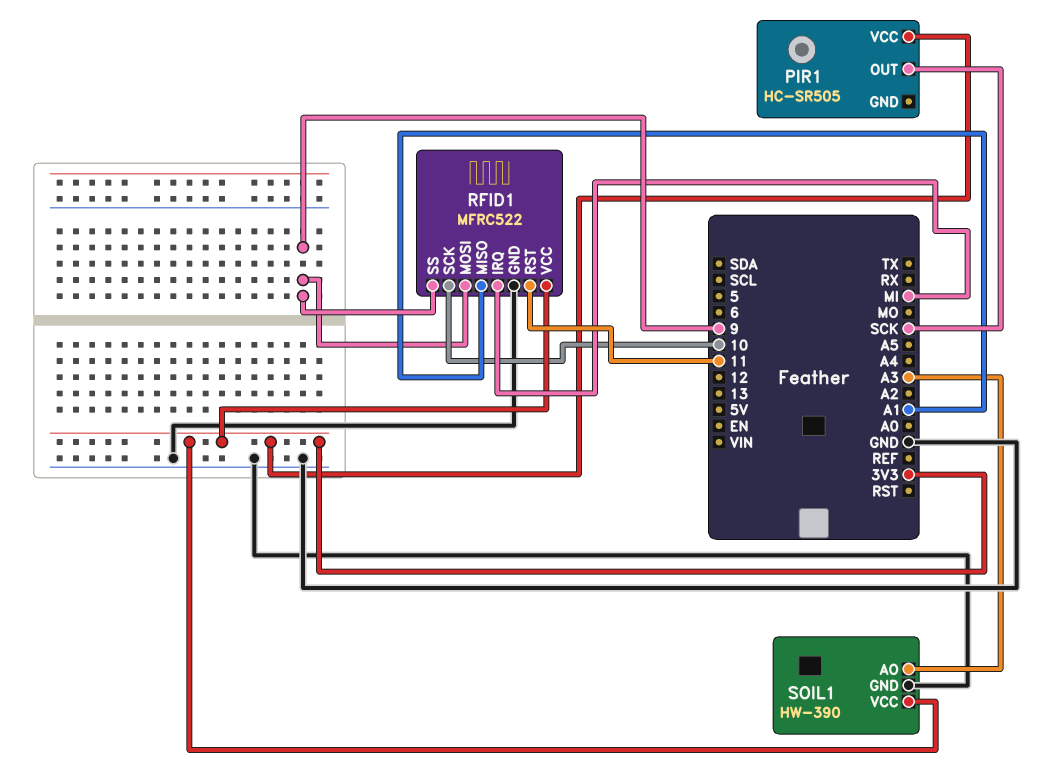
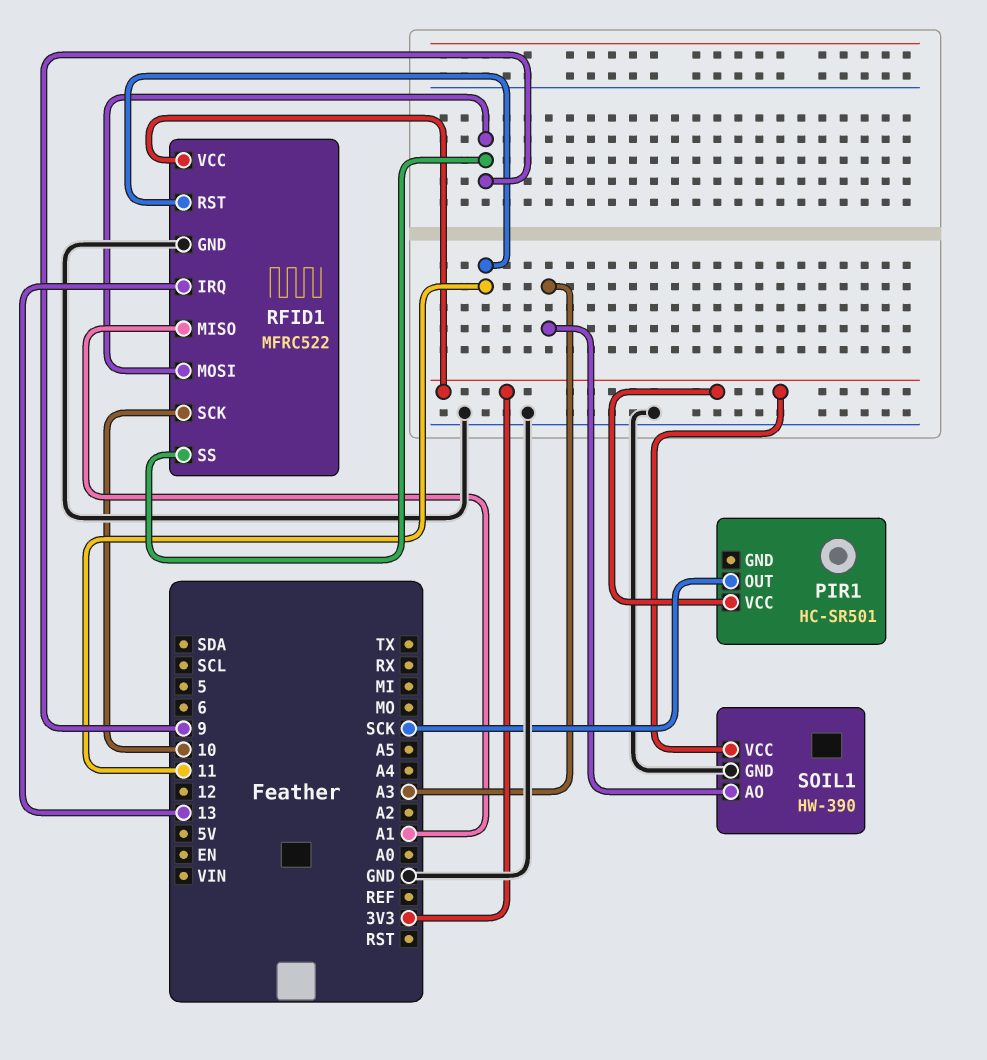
PIR1: HC-SR505 -> HC-SR501
RFID1 pin IRQ: MI -> 13

